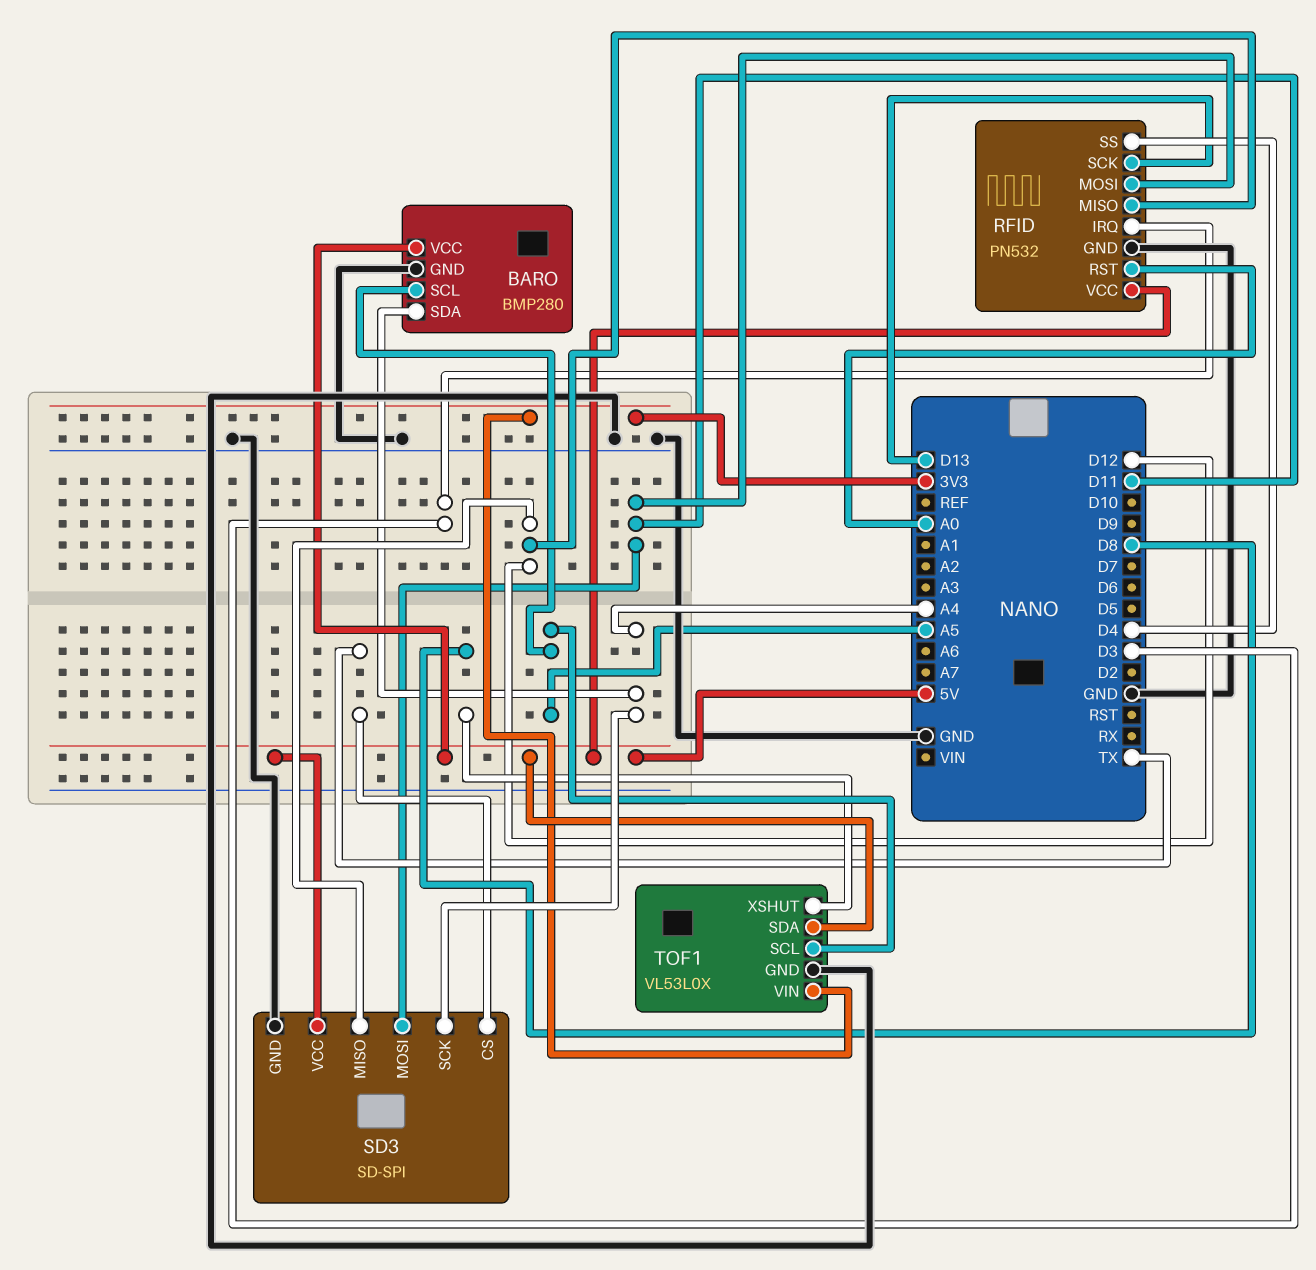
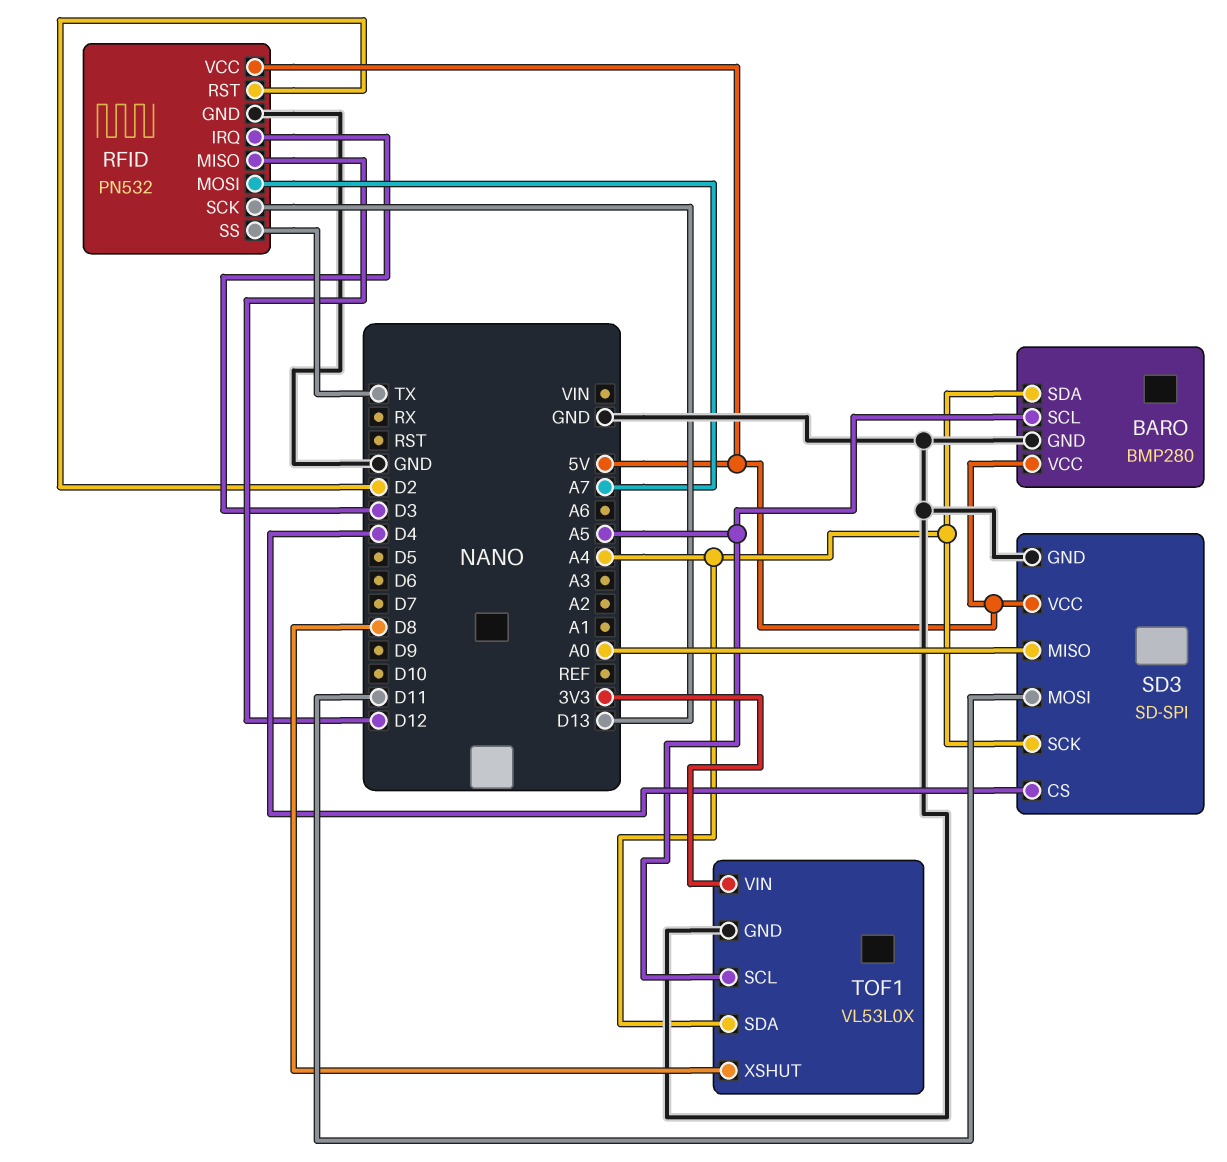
RFID pin MOSI: D11 -> A7
RFID pin RST: A0 -> D2
RFID pin SS: D4 -> TX
SD3 pin CS: TX -> D4
SD3 pin MISO: D12 -> A0
TOF1 pin SDA: 5V -> A4

